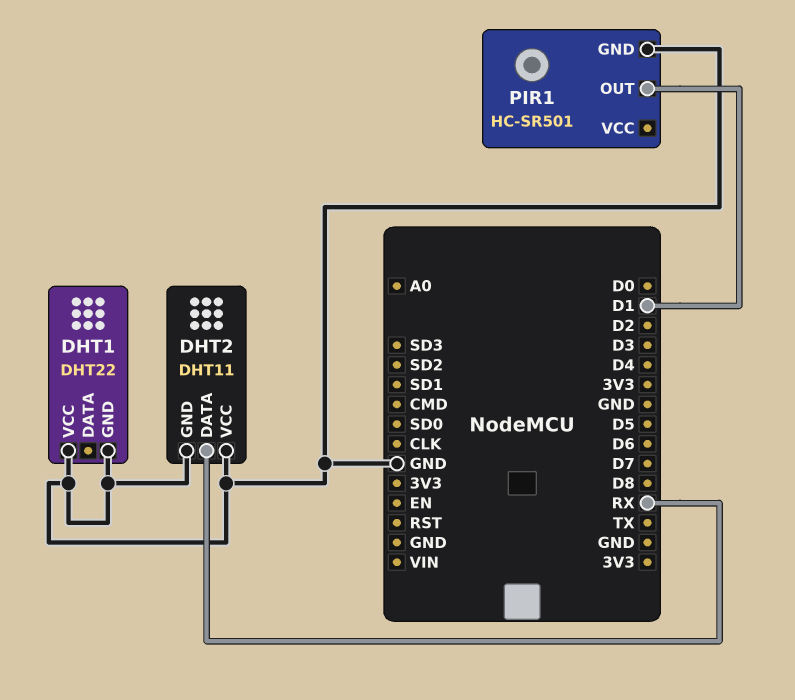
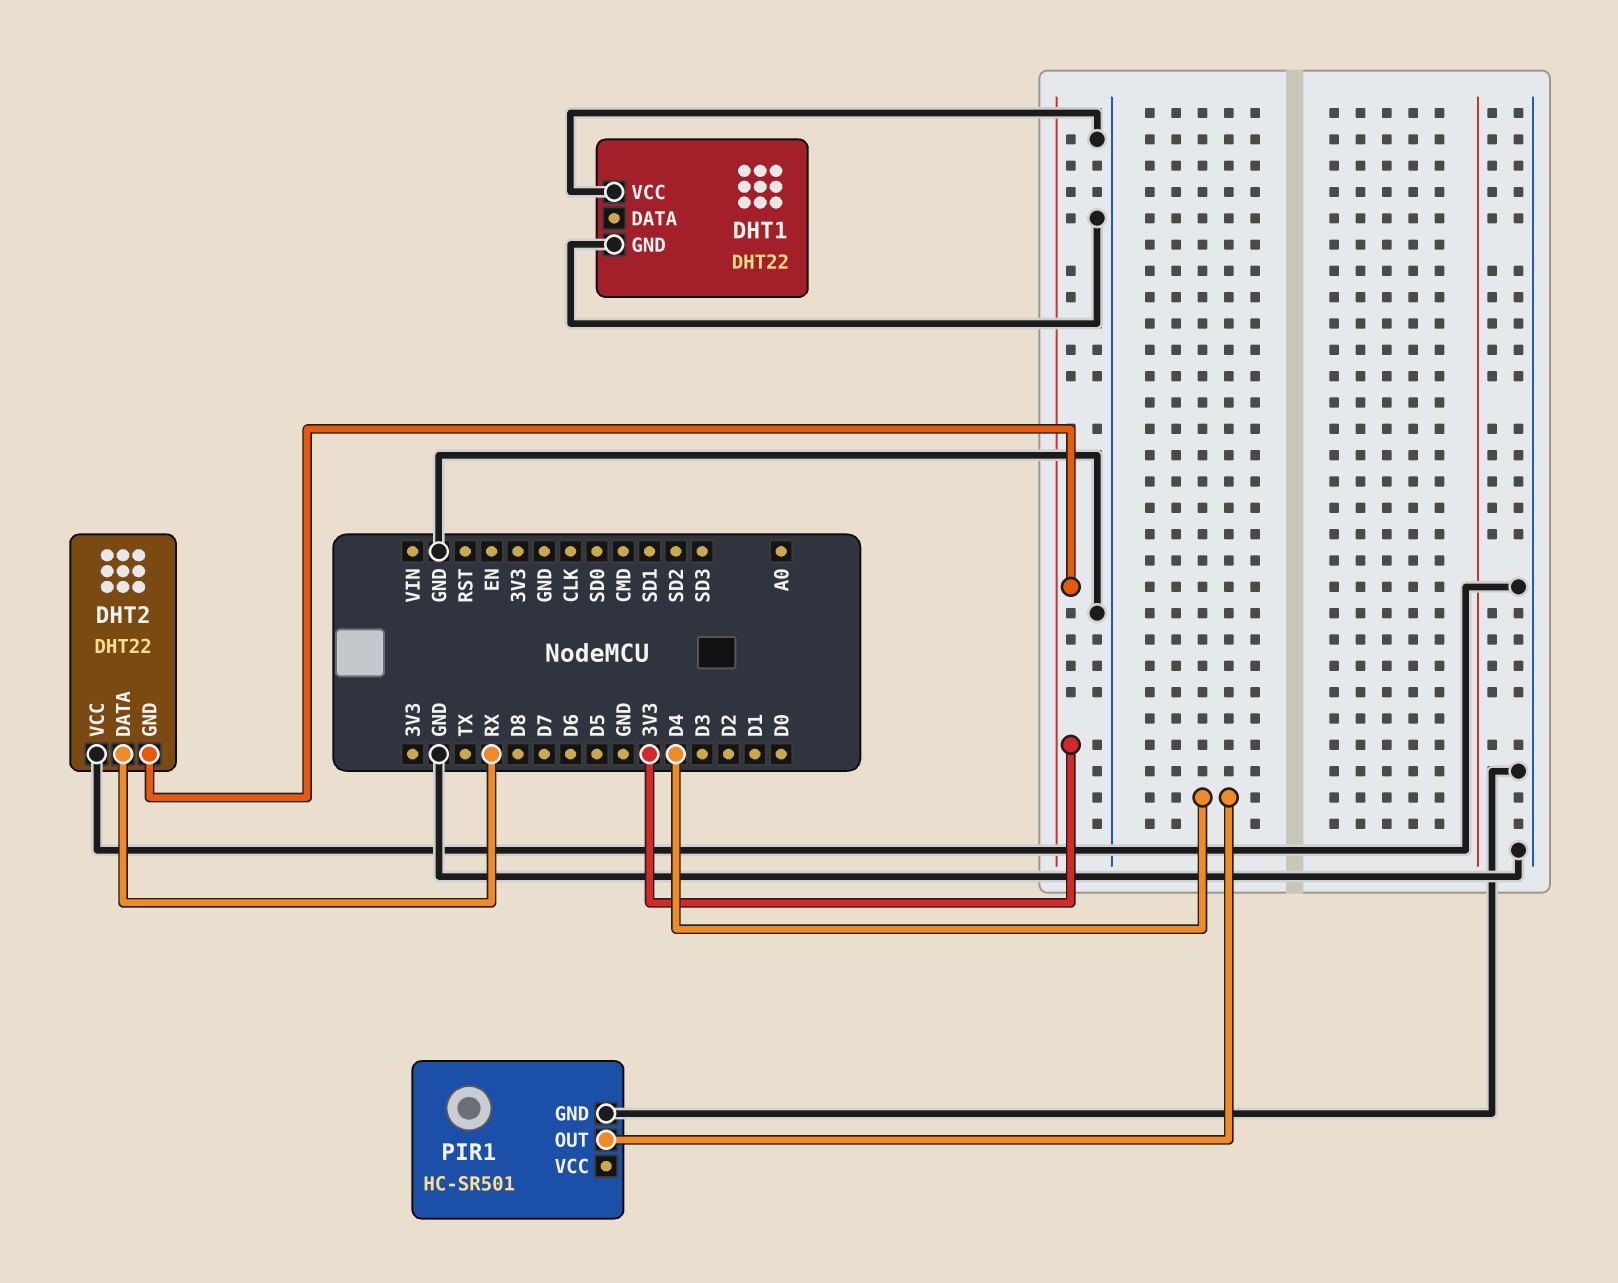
DHT2: DHT11 -> DHT22
DHT2 pin GND: GND -> 3V3
PIR1 pin OUT: D1 -> D4

